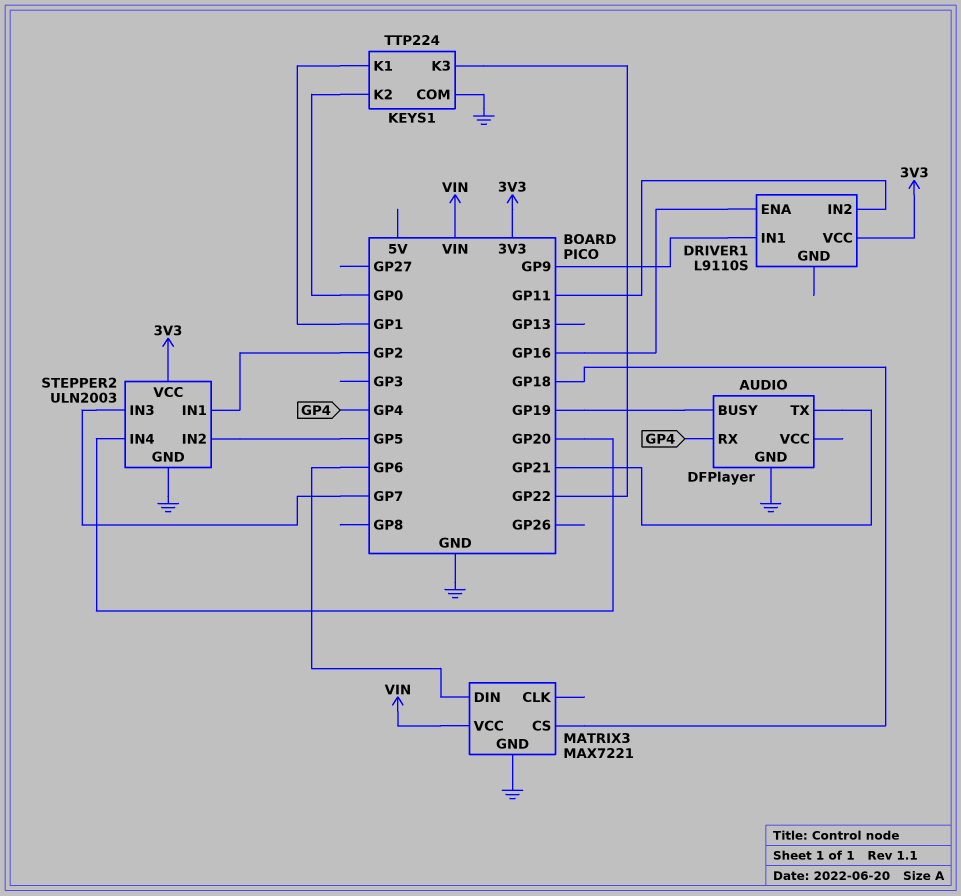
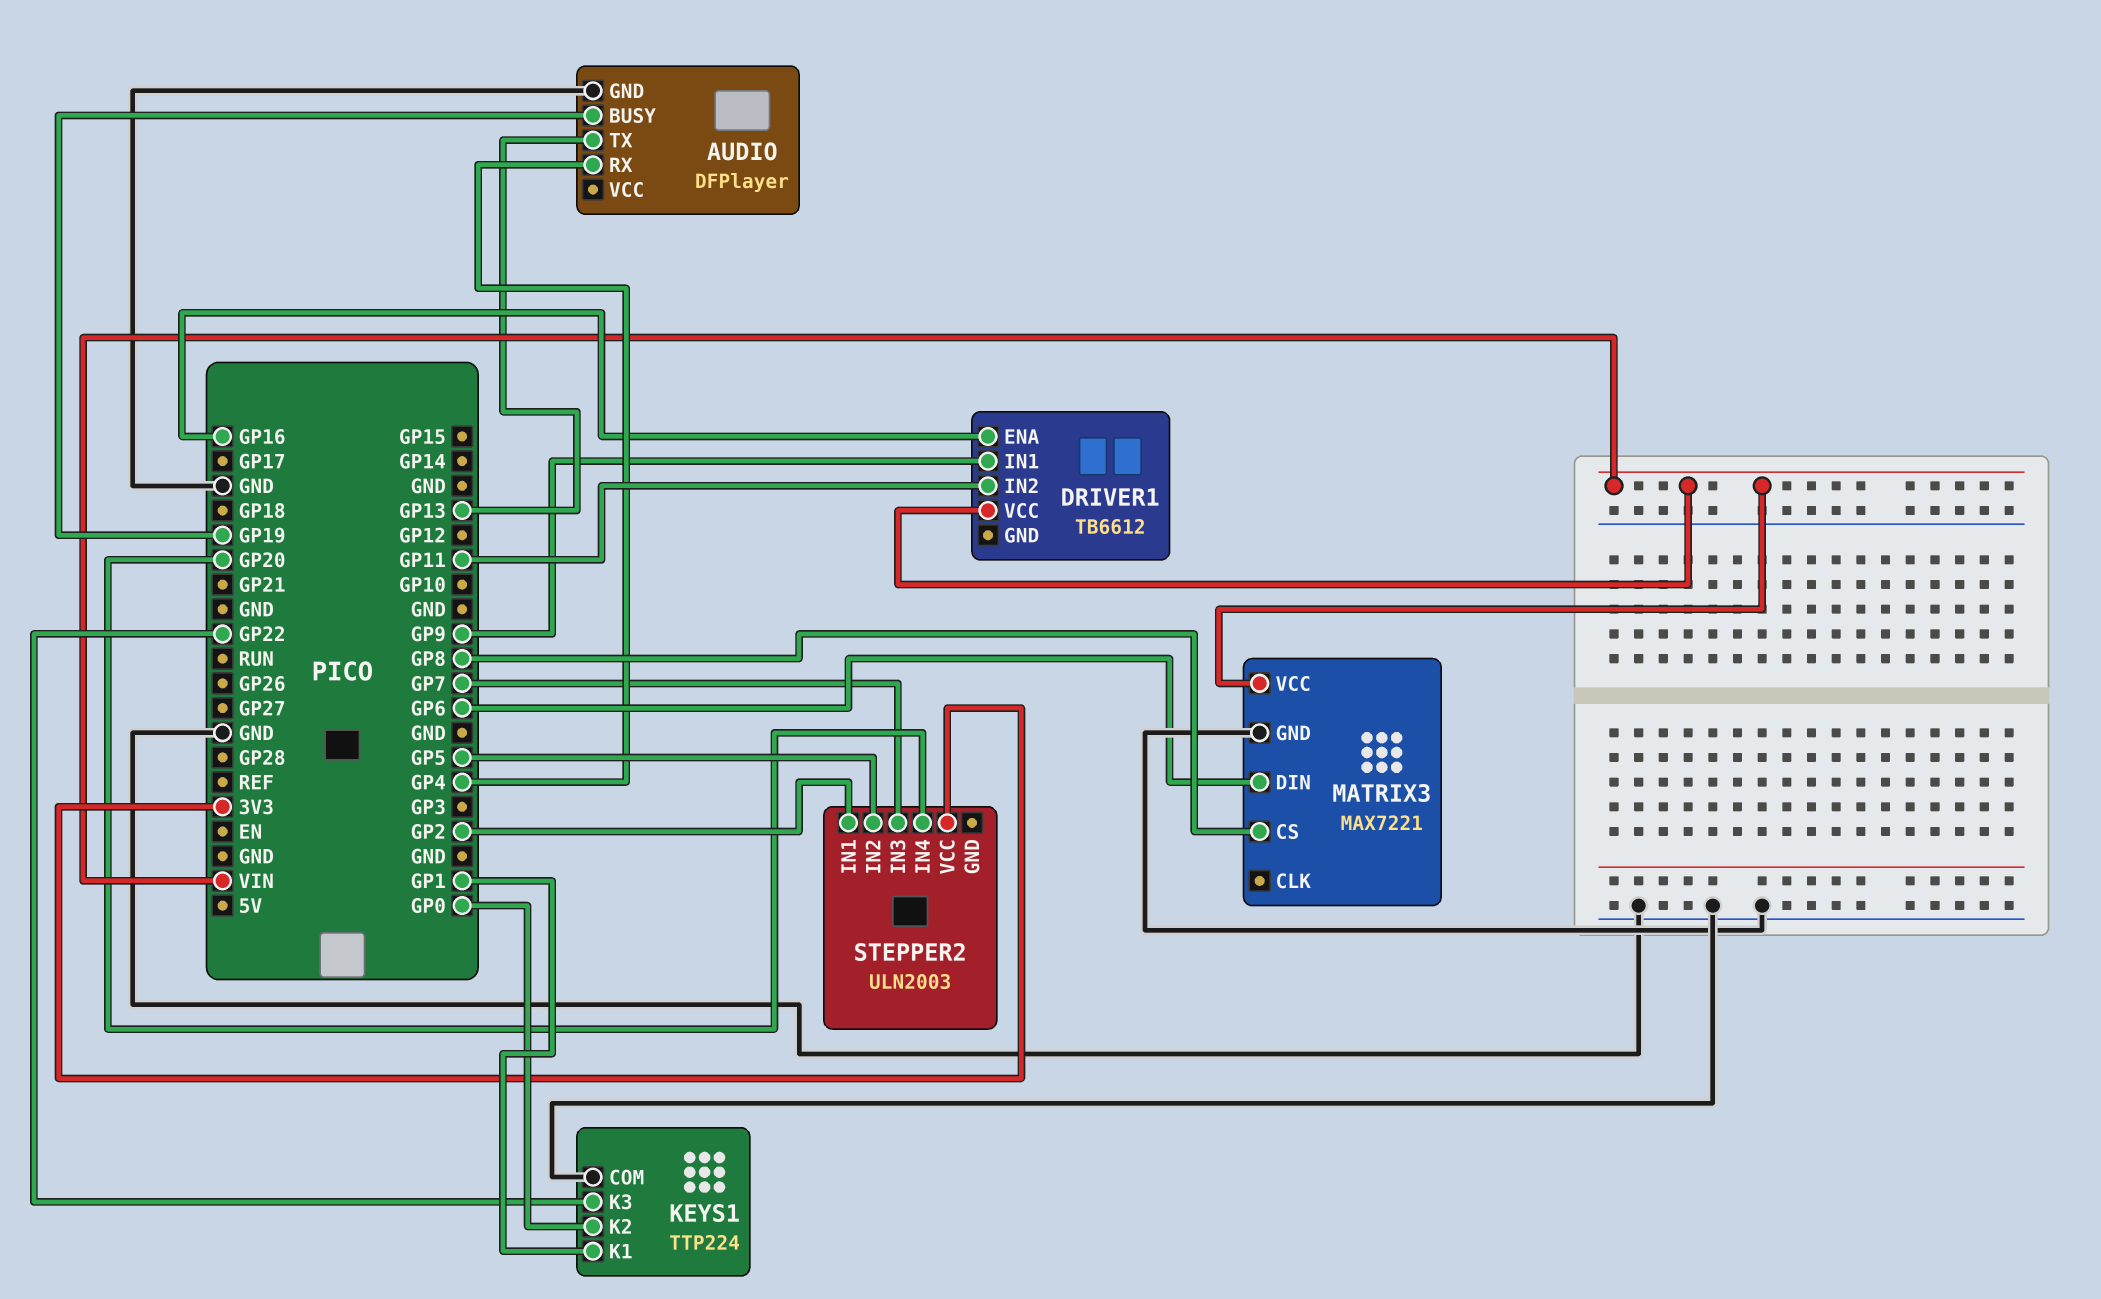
AUDIO pin TX: GP21 -> GP13
DRIVER1: L9110S -> TB6612
DRIVER1 pin VCC: 3V3 -> VIN
MATRIX3 pin CS: GP18 -> GP8
STEPPER2 pin GND: GND -> none

